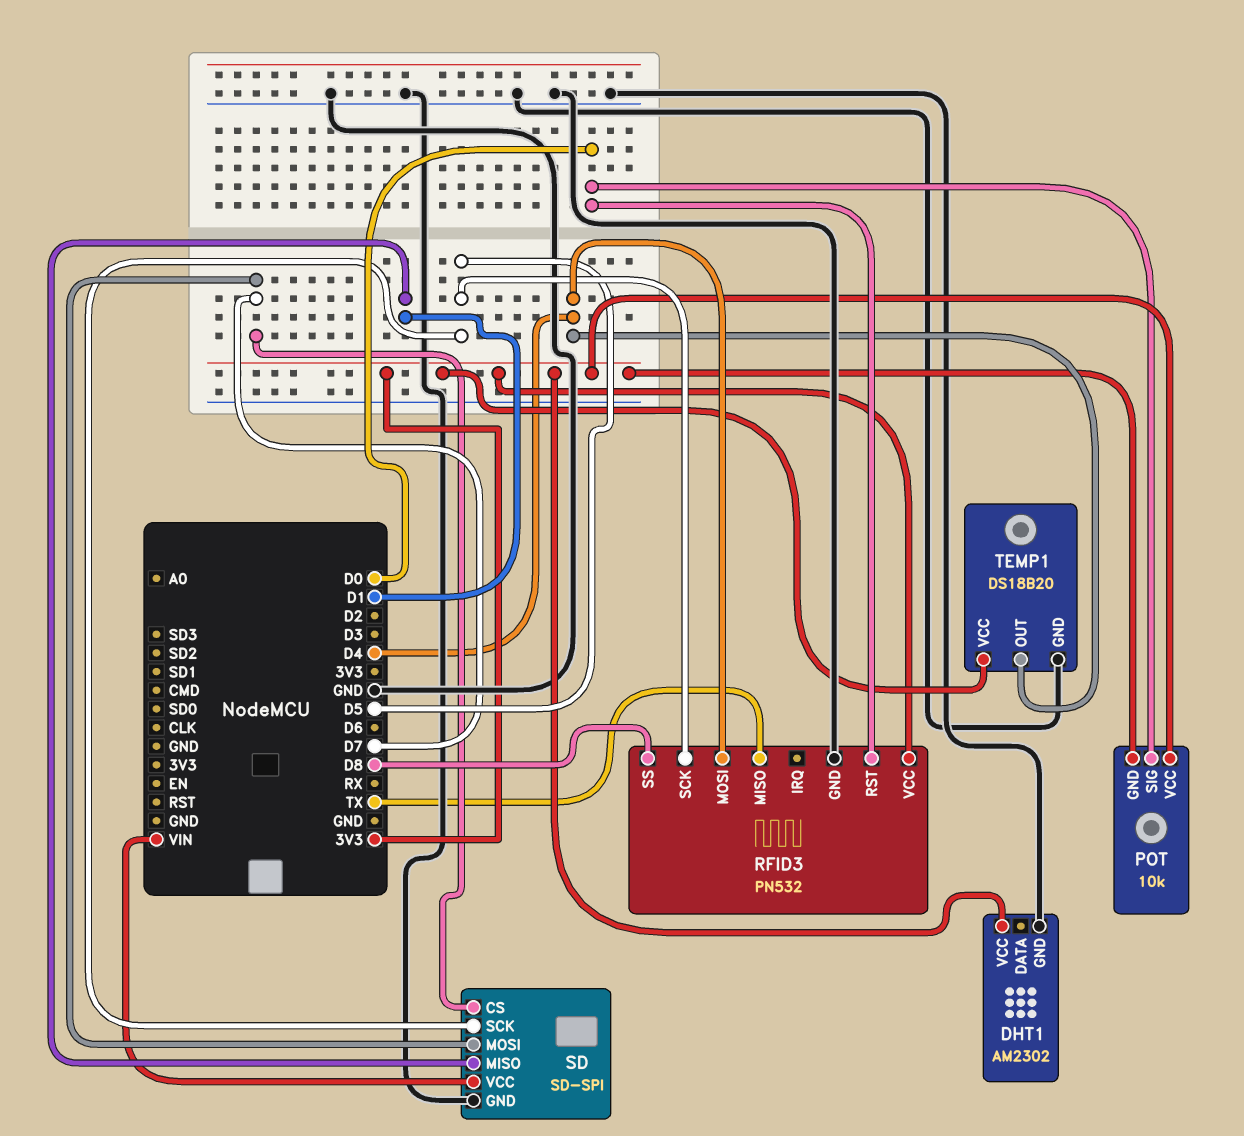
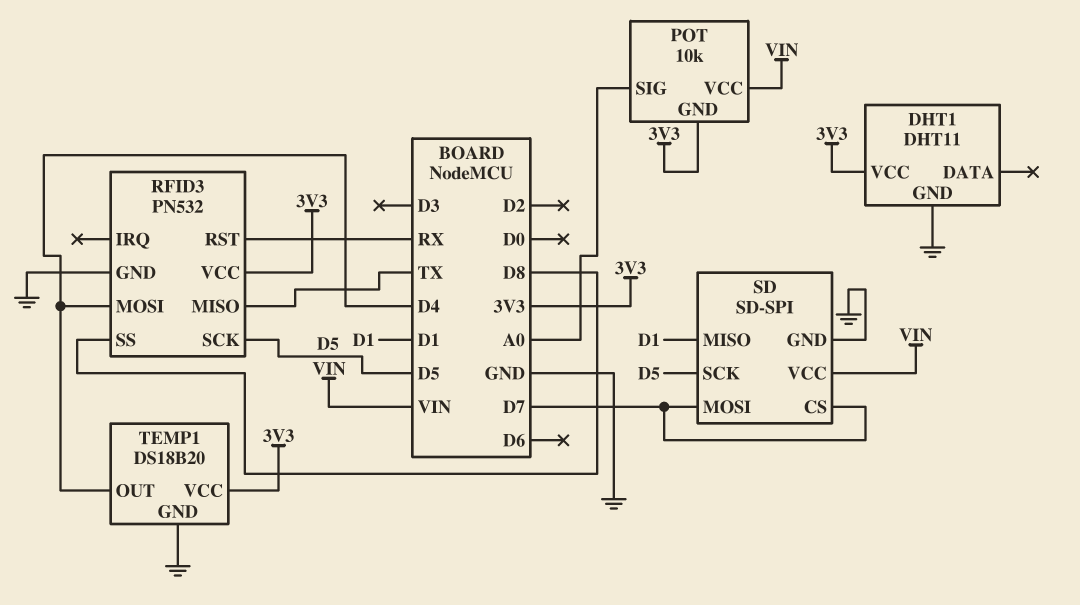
DHT1: AM2302 -> DHT11
POT pin SIG: D0 -> A0
POT pin VCC: 3V3 -> VIN
RFID3 pin RST: D0 -> RX

